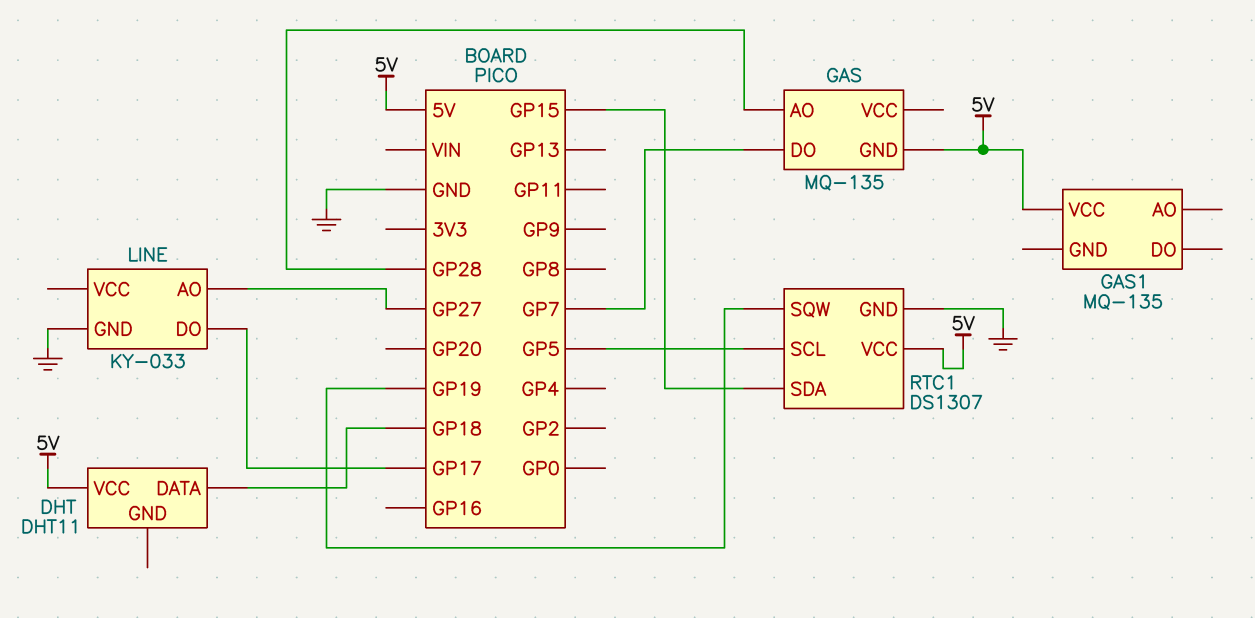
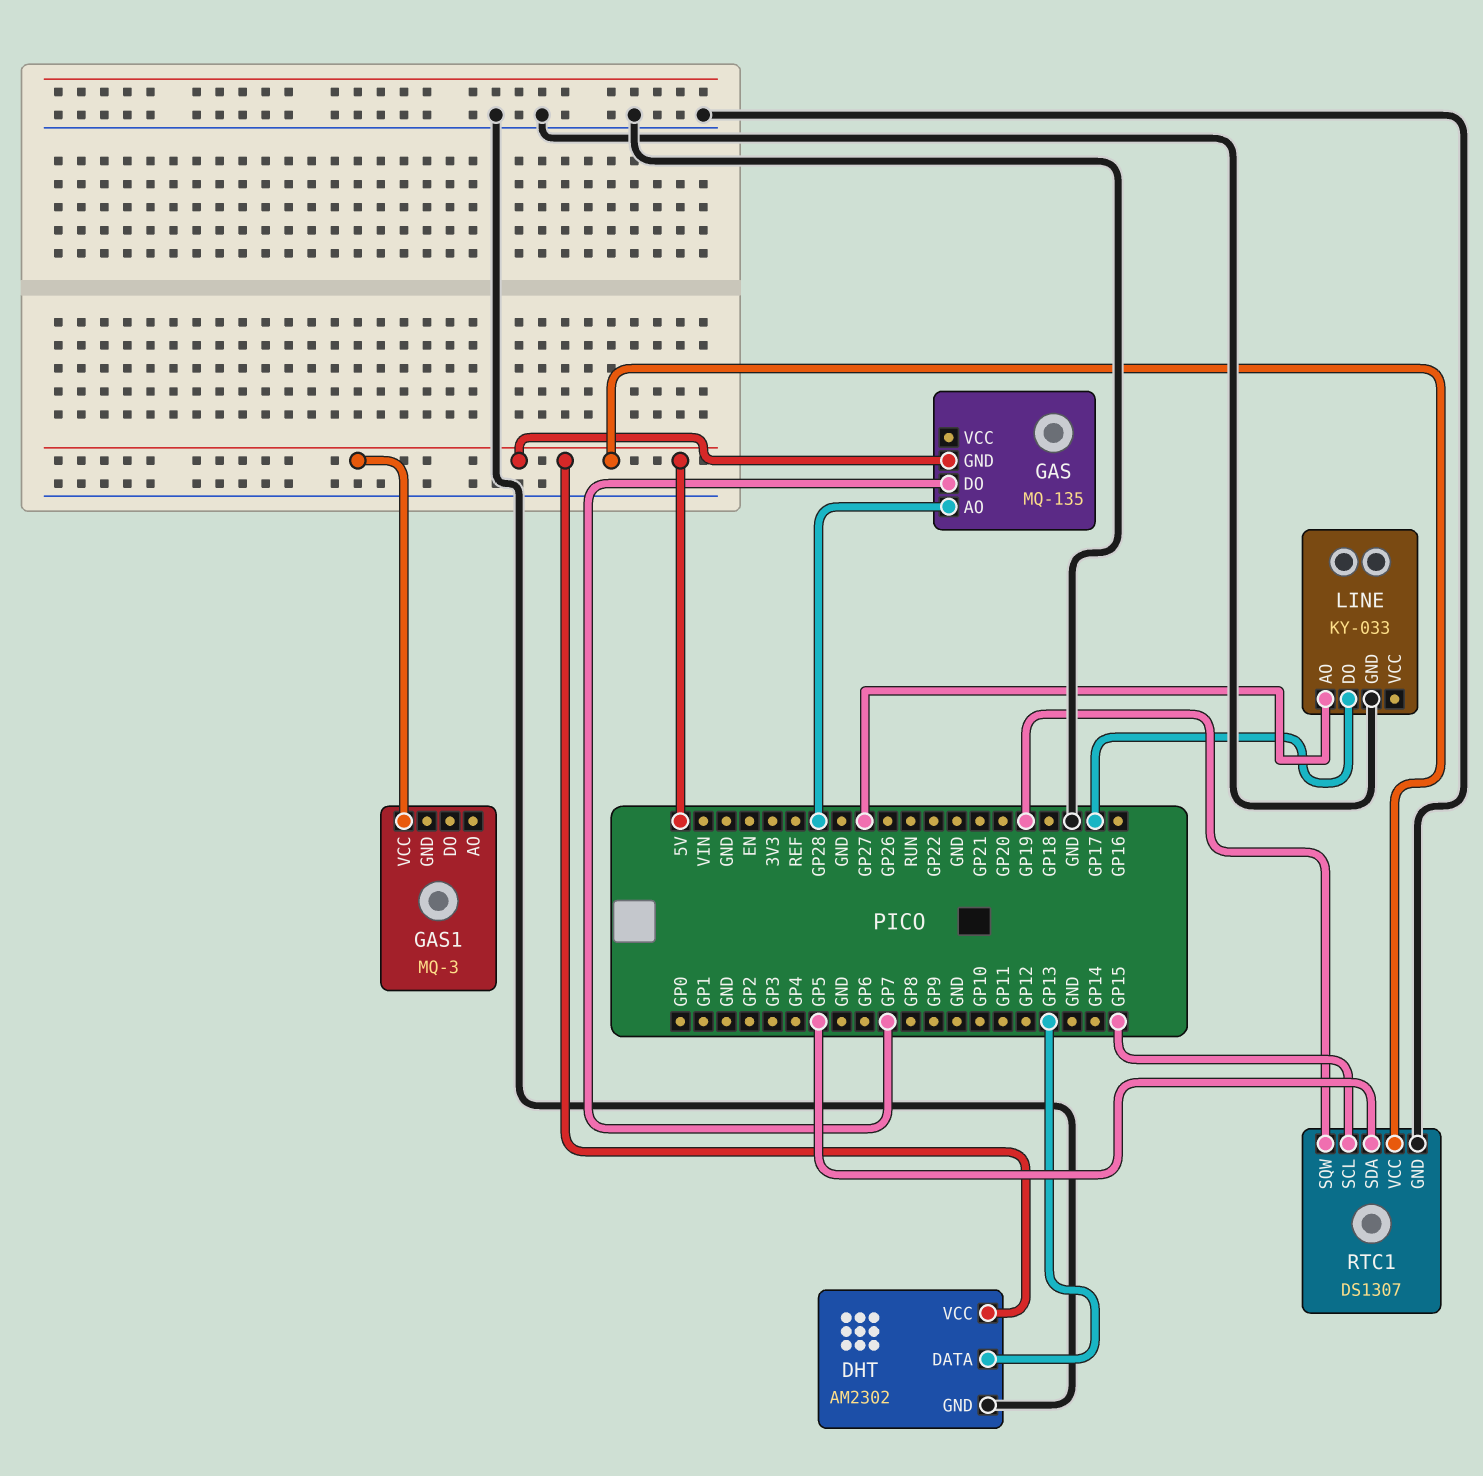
DHT: DHT11 -> AM2302
DHT pin DATA: GP18 -> GP13
DHT pin GND: none -> GND
GAS1: MQ-135 -> MQ-3
RTC1 pin SCL: GP5 -> GP15
RTC1 pin SDA: GP15 -> GP5

